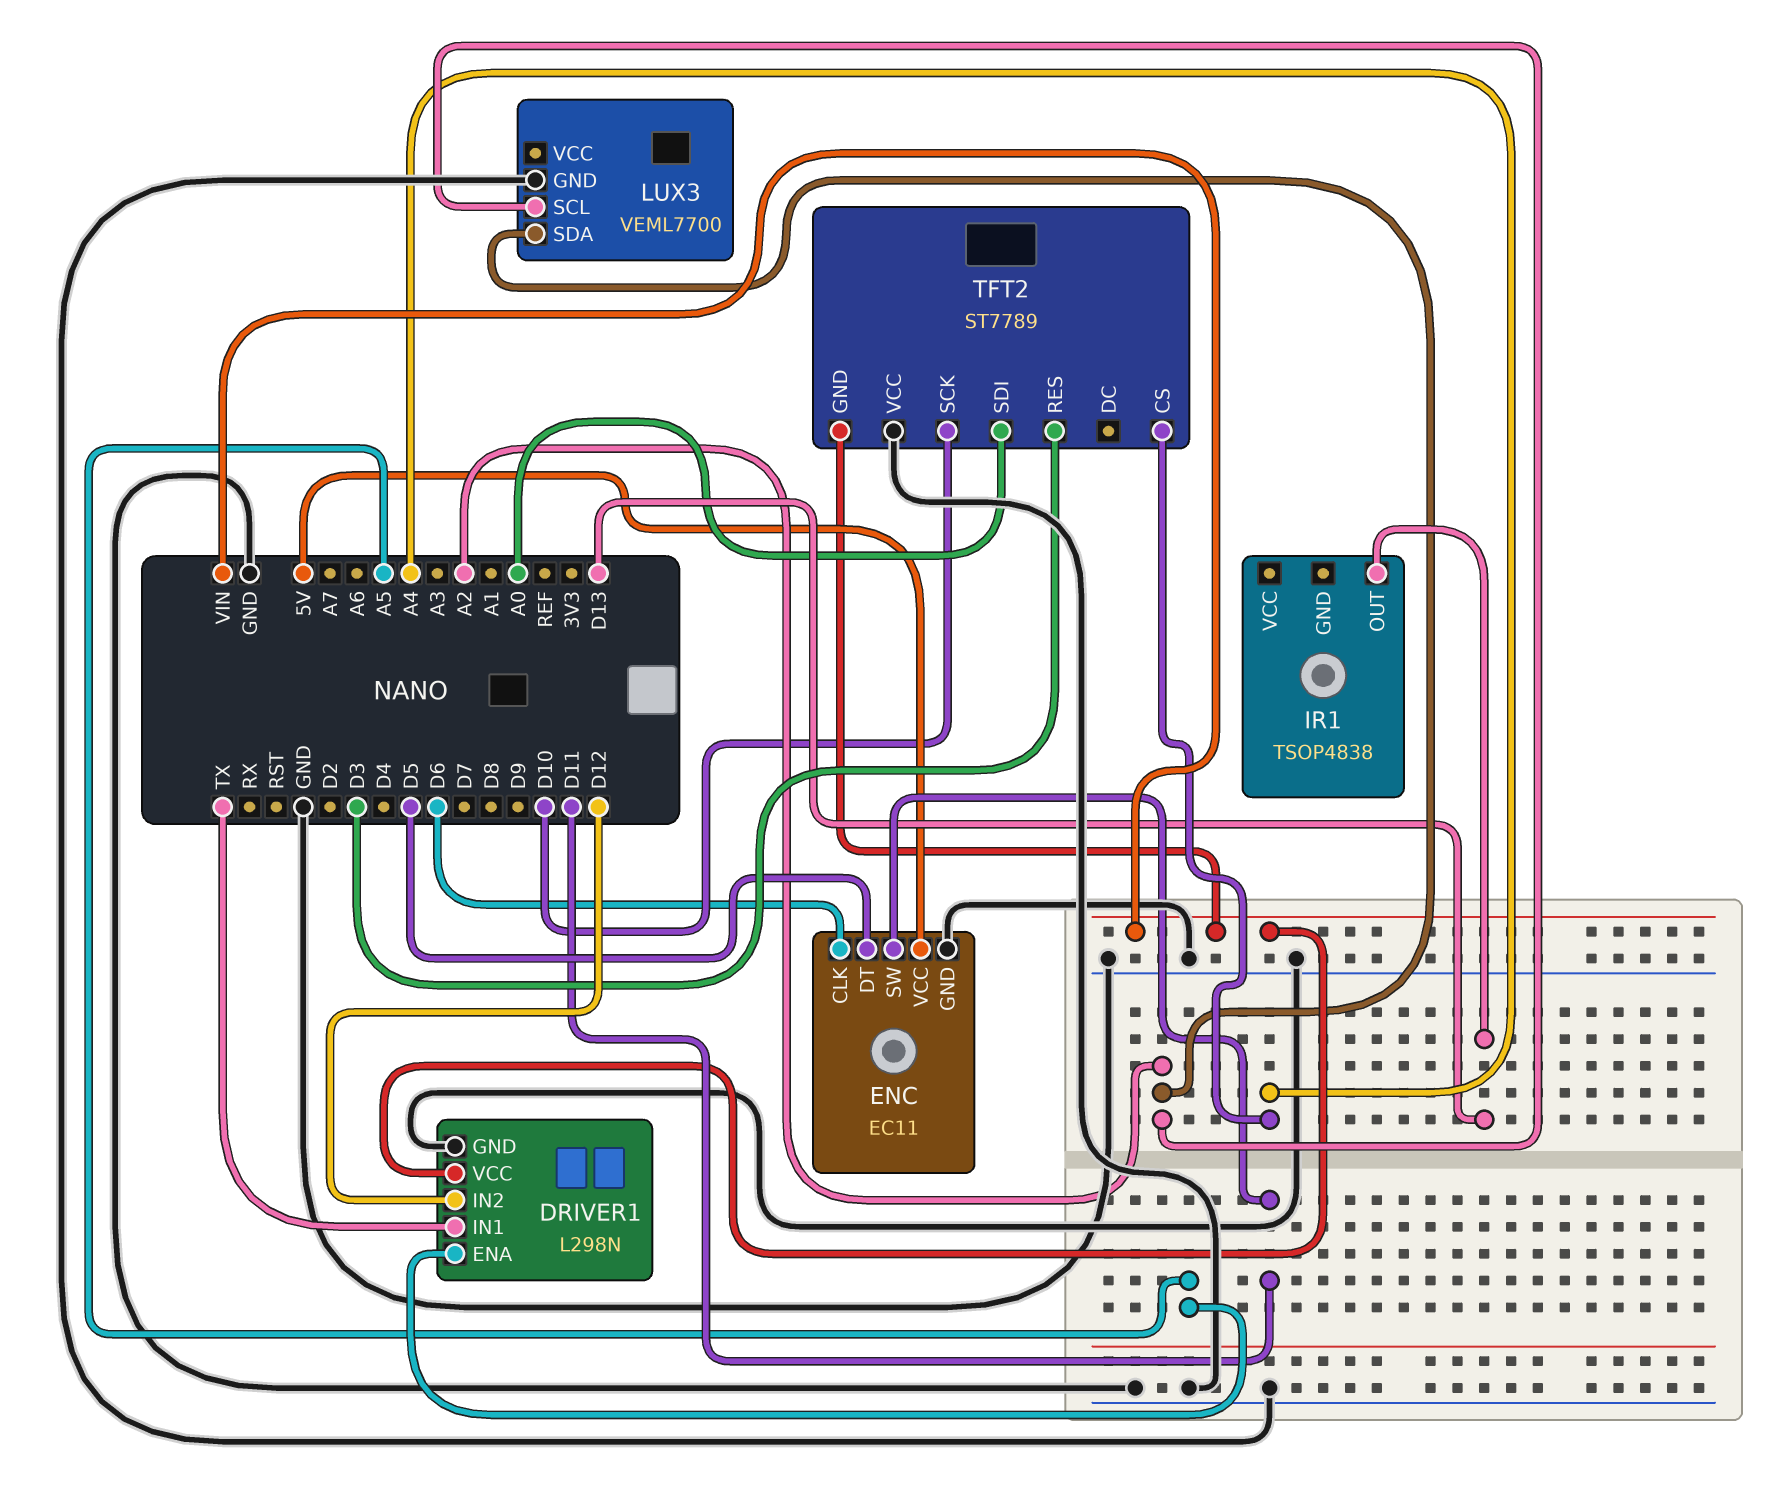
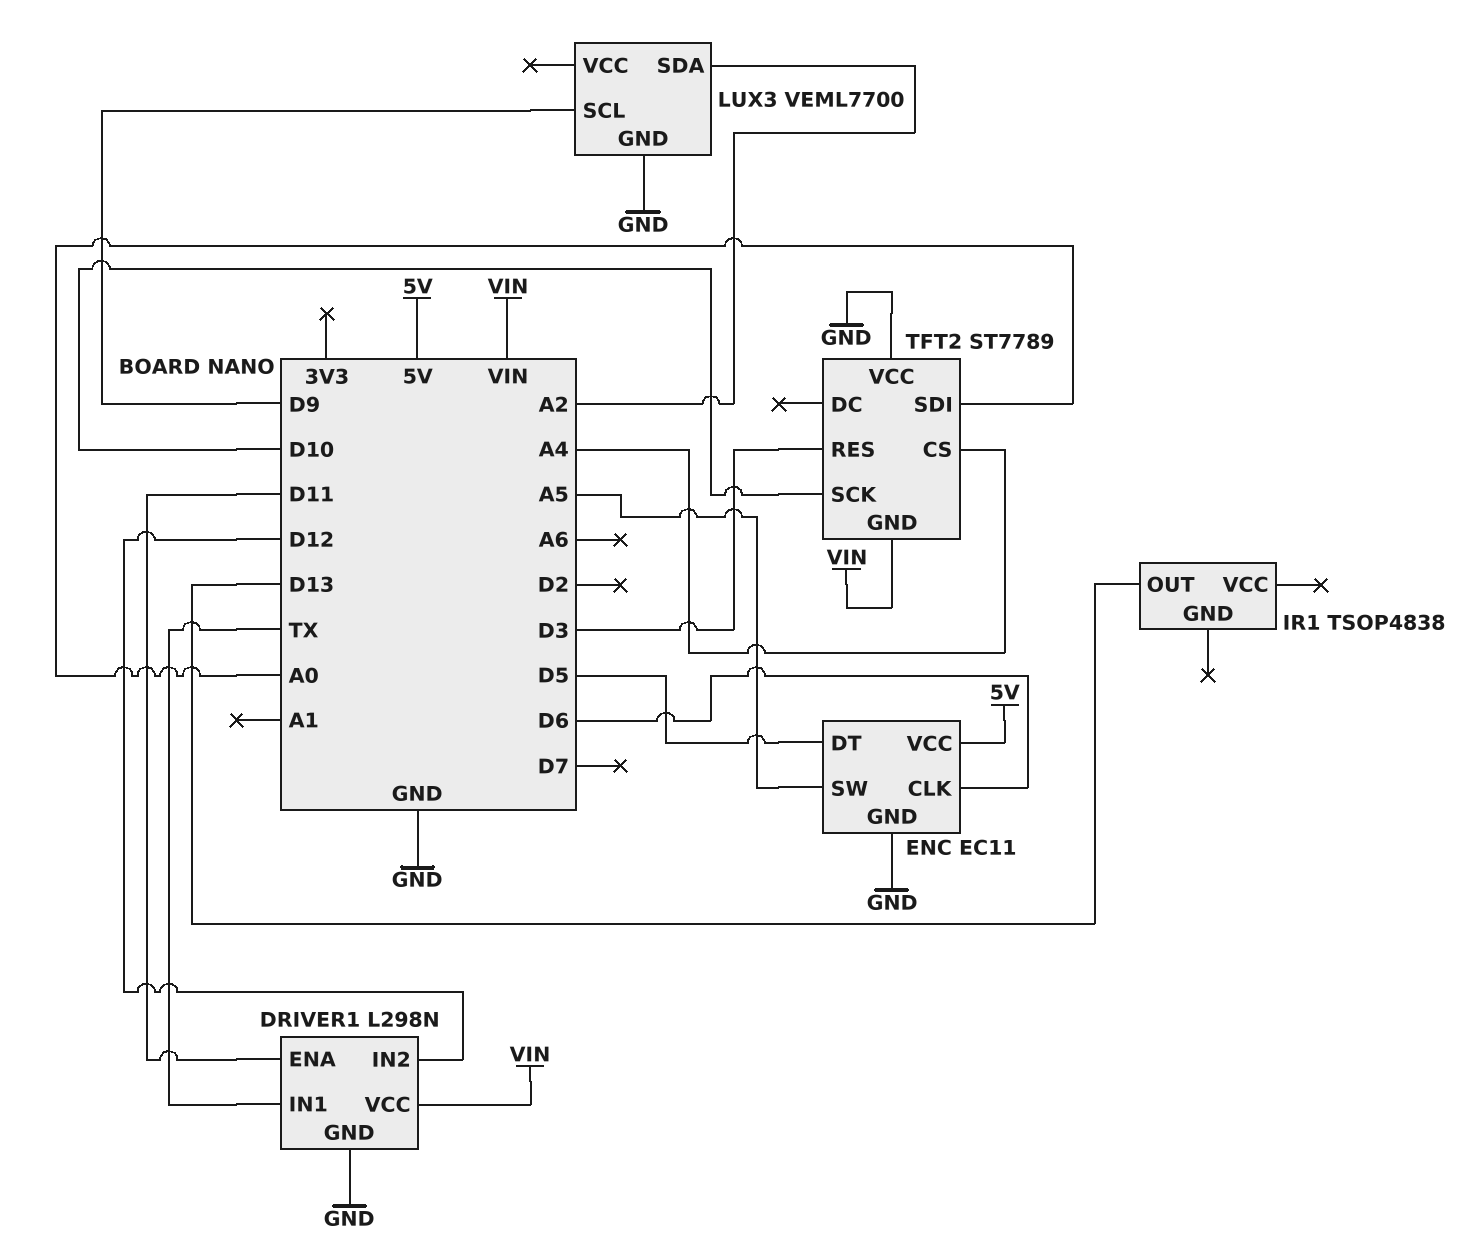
DRIVER1 pin ENA: A5 -> D11
ENC pin SW: D11 -> A5
LUX3 pin SCL: A2 -> D9

